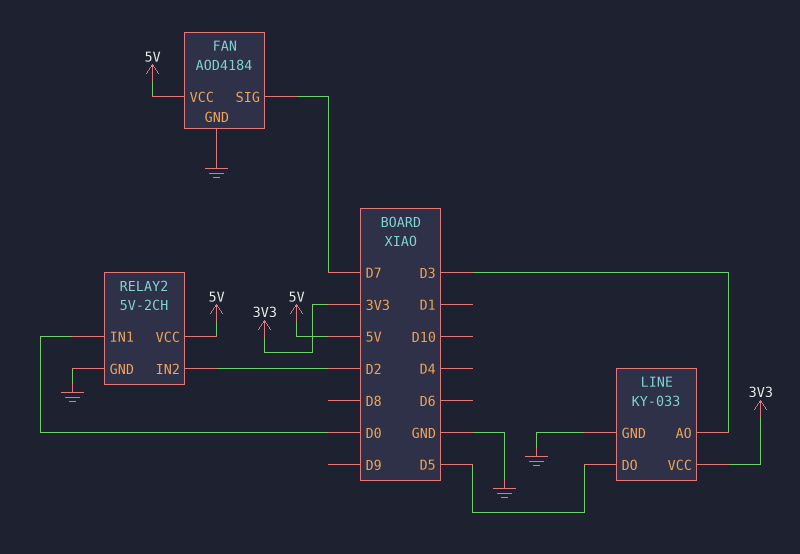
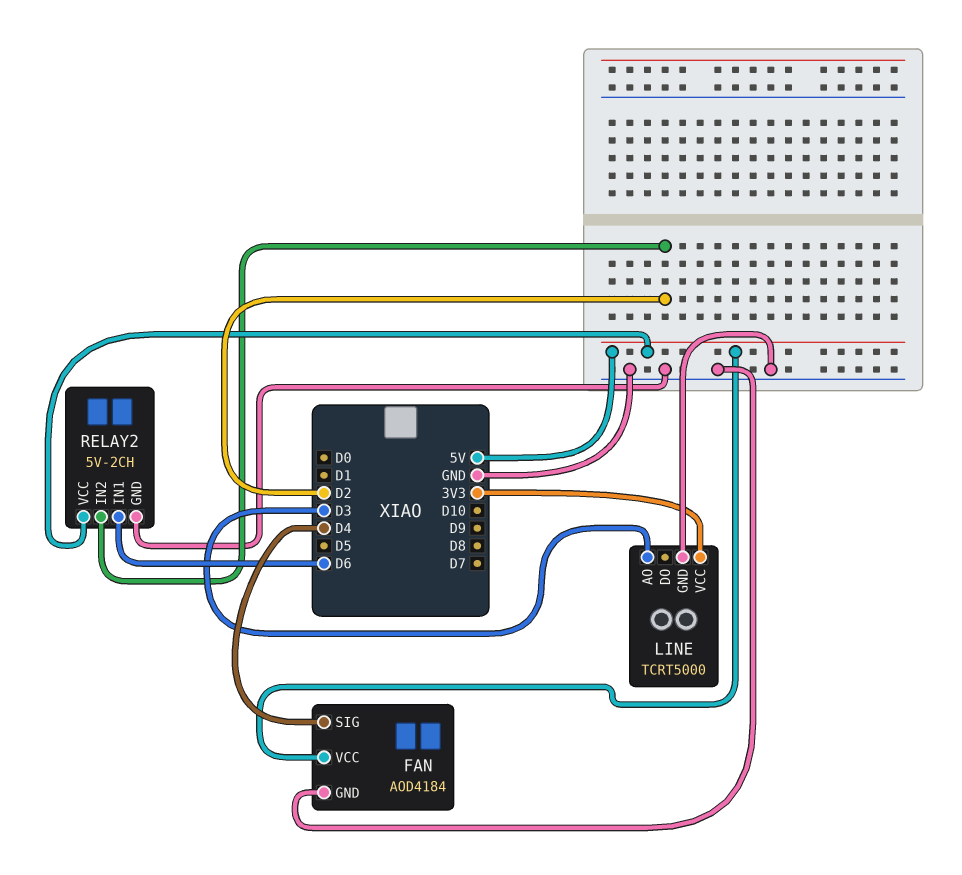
FAN pin SIG: D7 -> D4
LINE: KY-033 -> TCRT5000
LINE pin DO: D5 -> none
RELAY2 pin IN1: D0 -> D6

